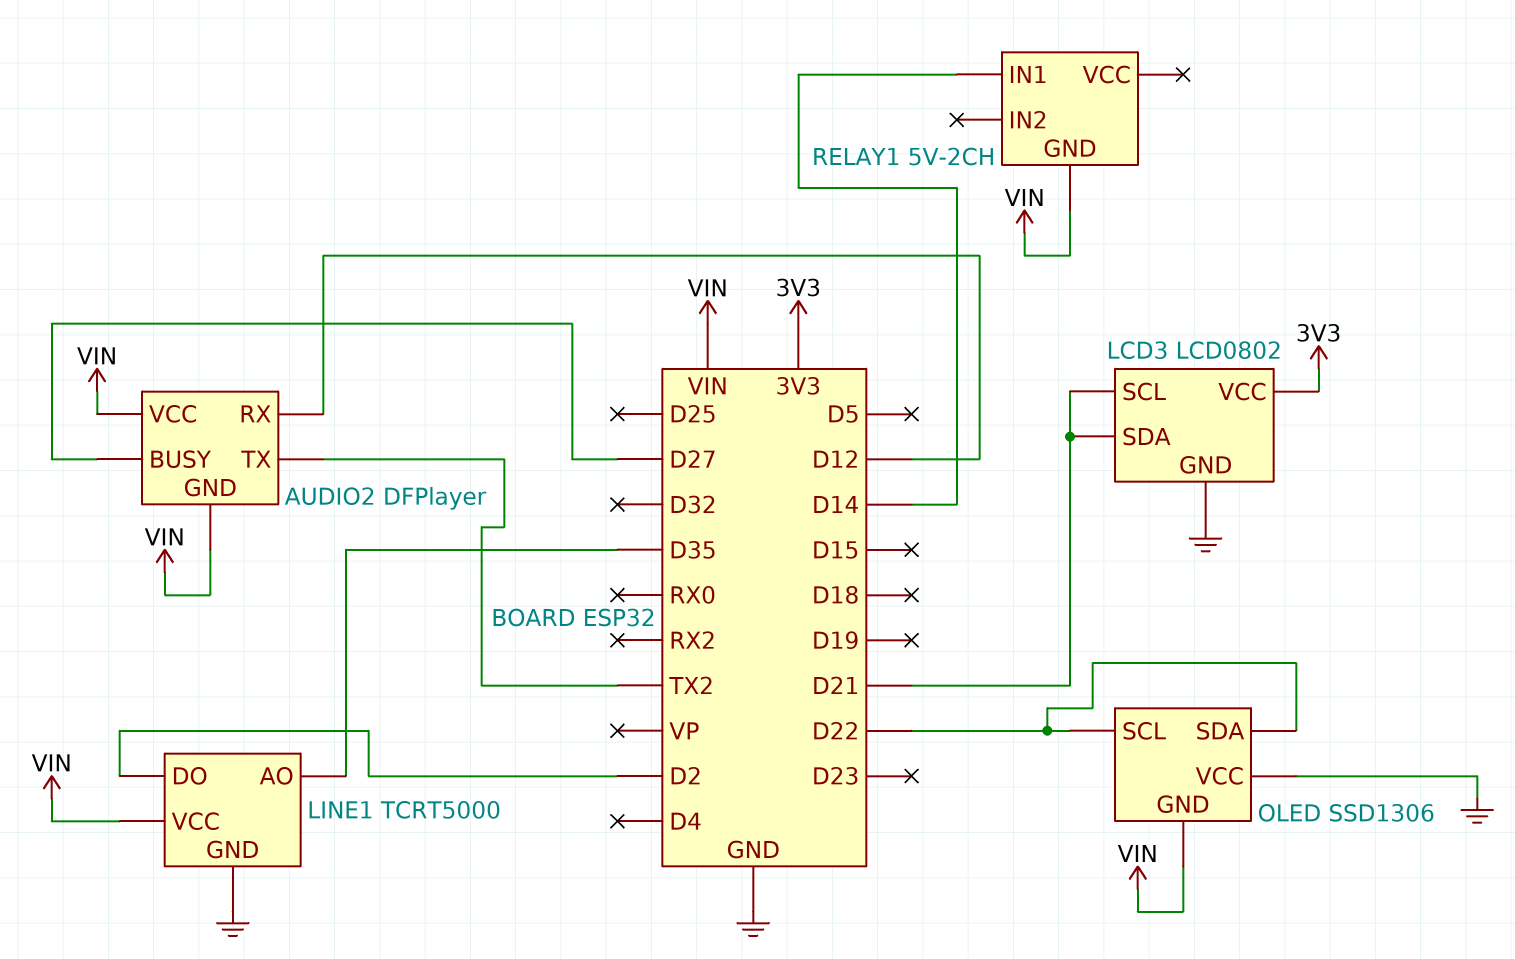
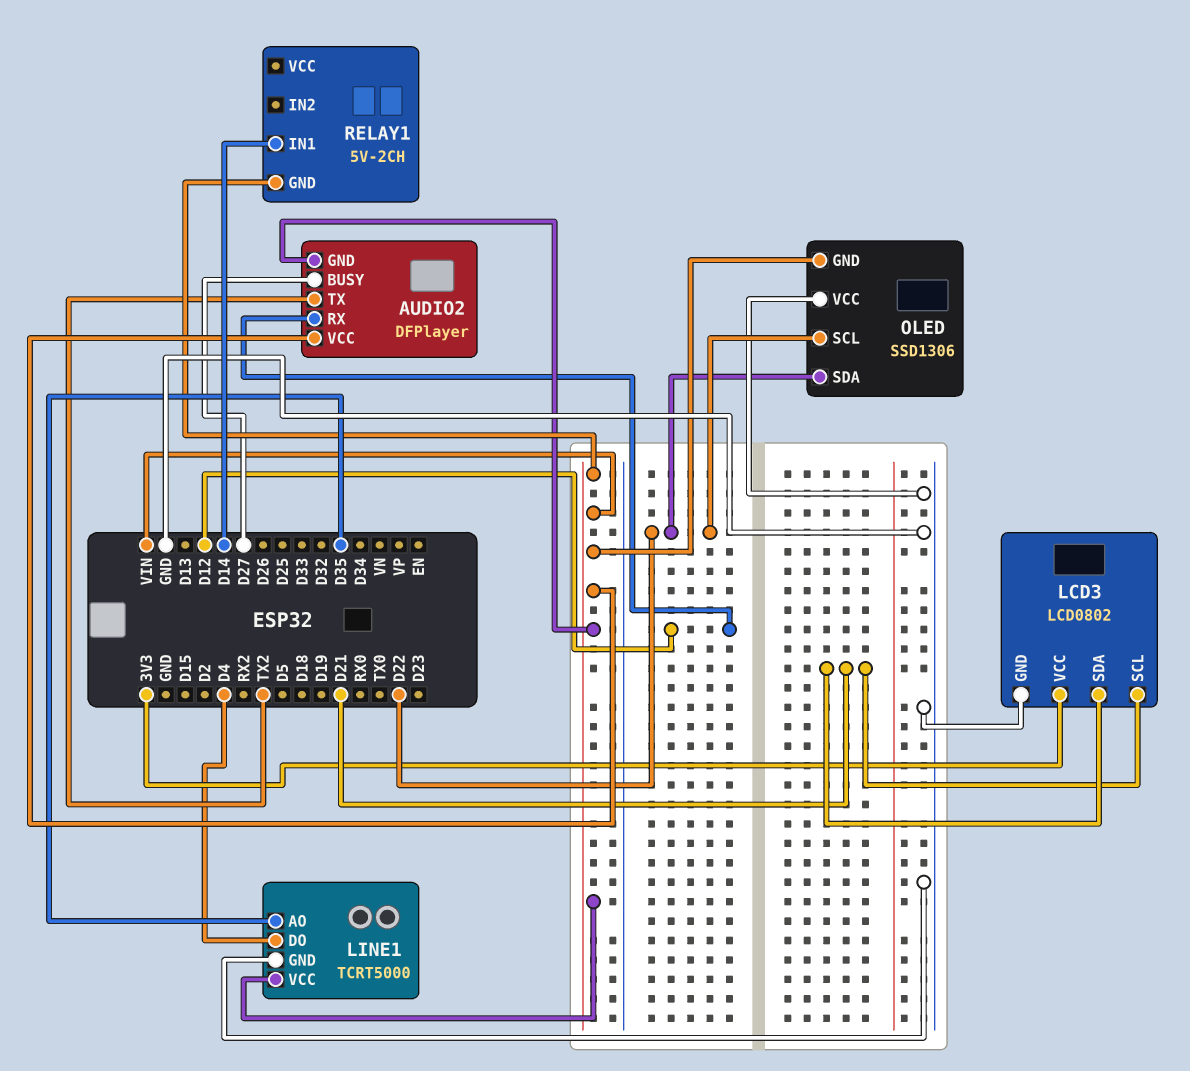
LINE1 pin DO: D2 -> D4

